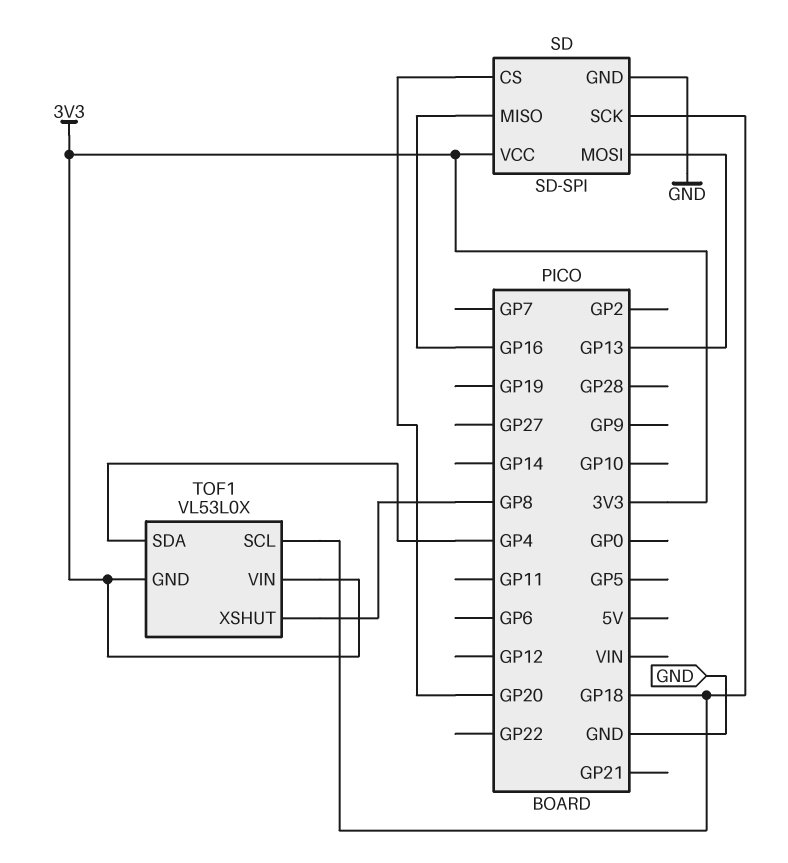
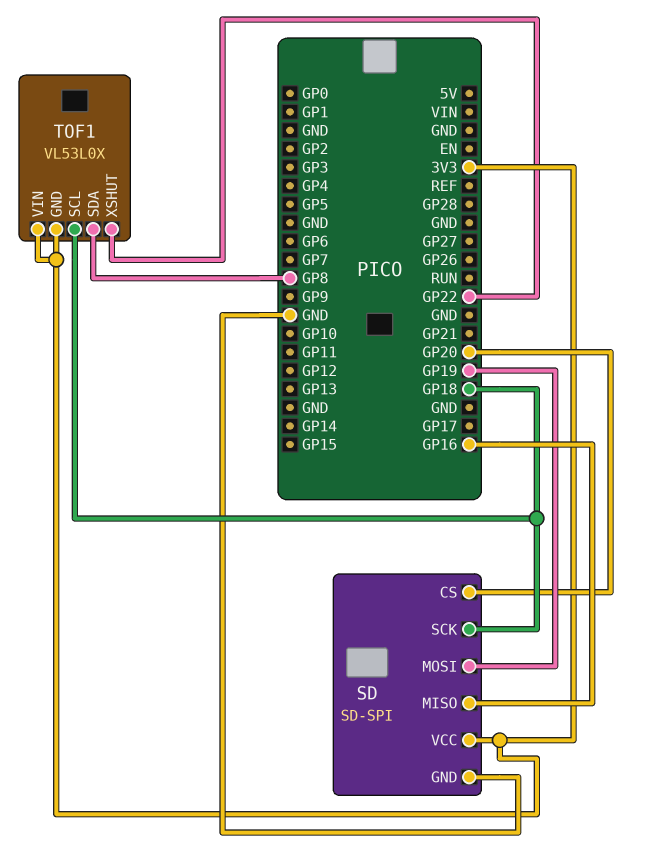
SD pin MOSI: GP13 -> GP19
TOF1 pin SDA: GP4 -> GP8
TOF1 pin XSHUT: GP8 -> GP22

